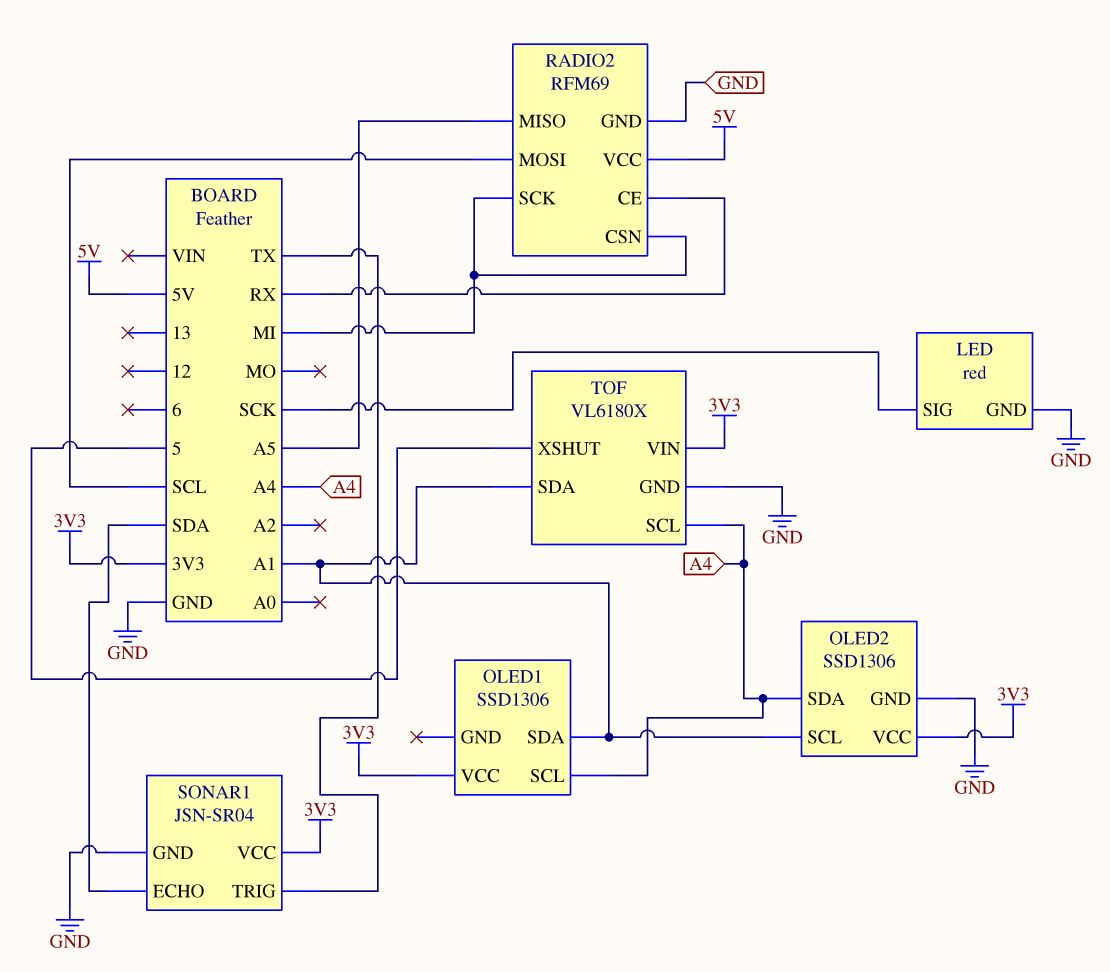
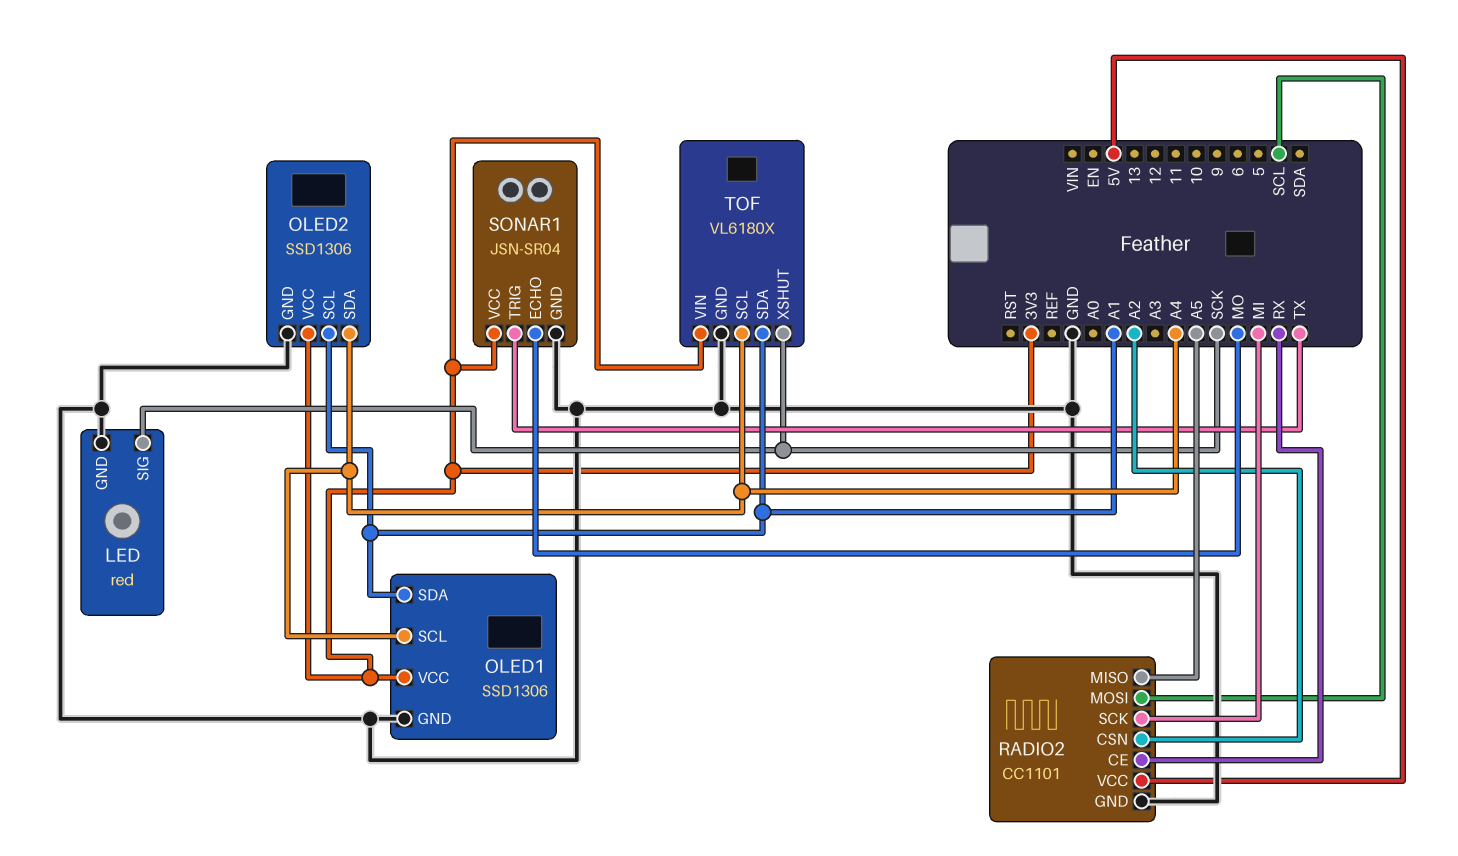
OLED1 pin GND: none -> GND
RADIO2: RFM69 -> CC1101
RADIO2 pin CSN: MI -> A2
SONAR1 pin ECHO: SDA -> MO
TOF pin XSHUT: 5 -> SCK

